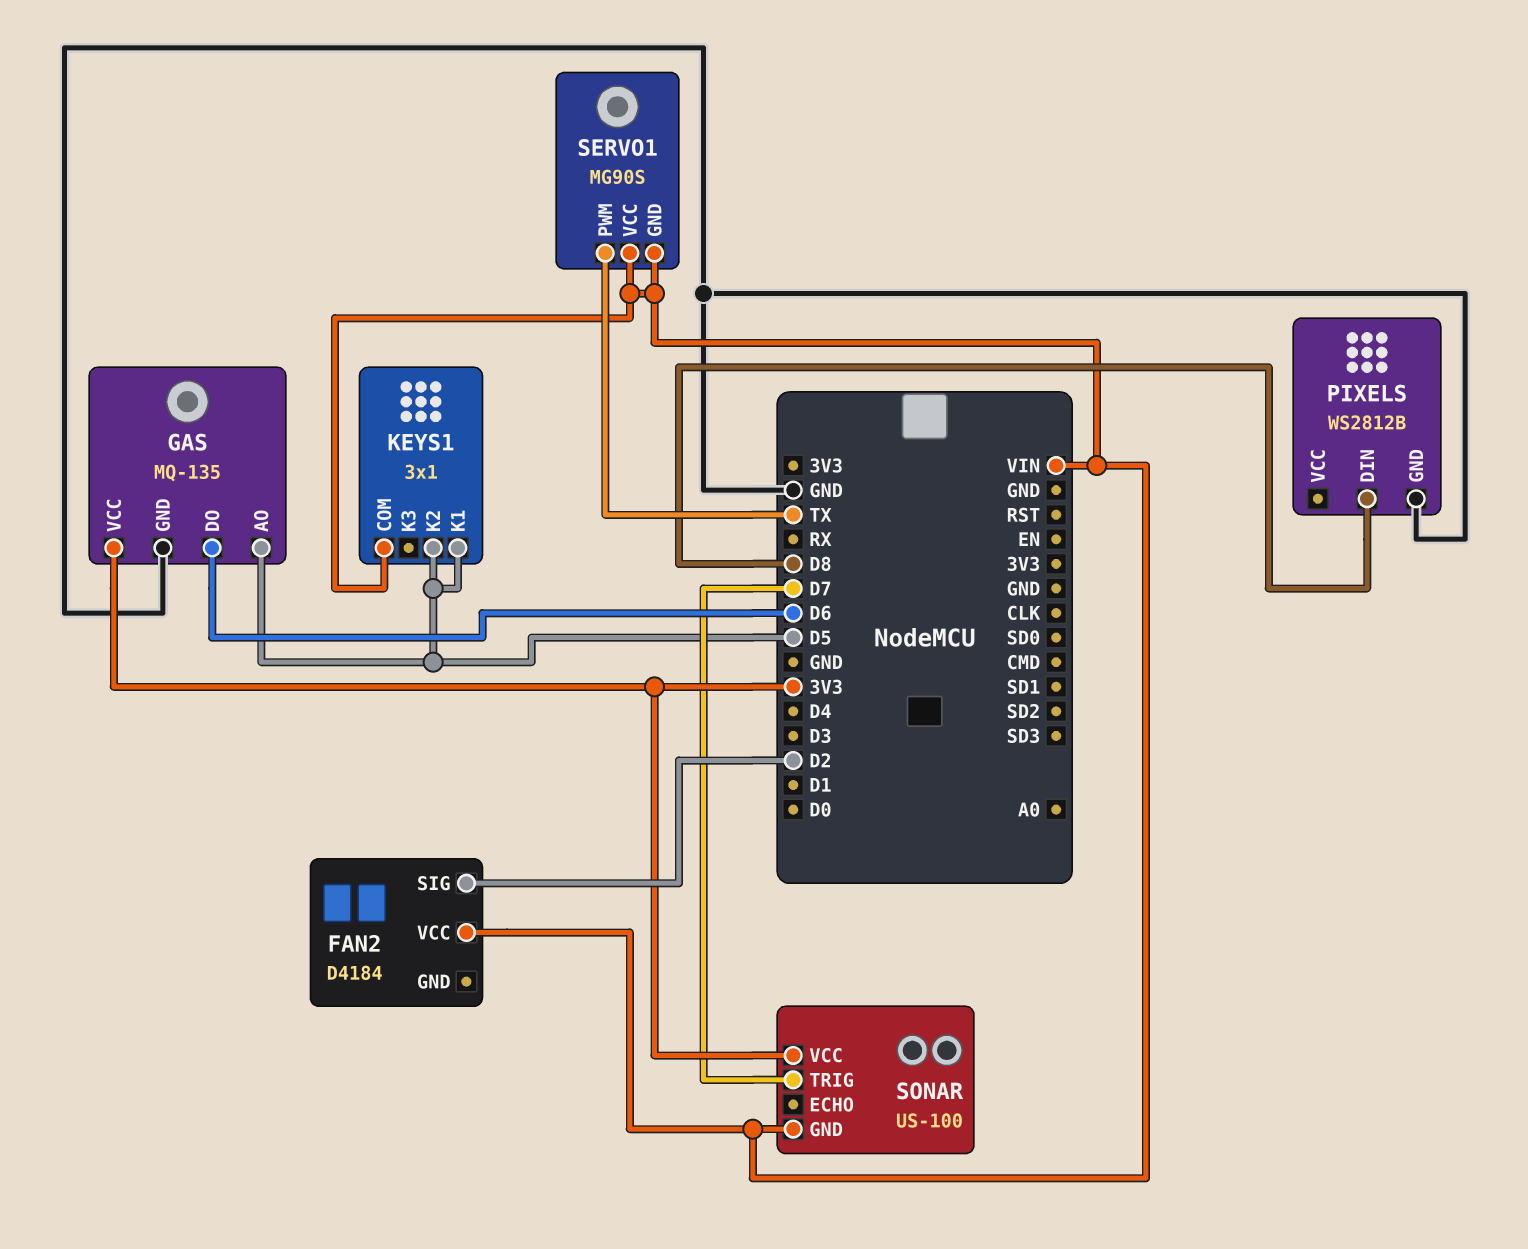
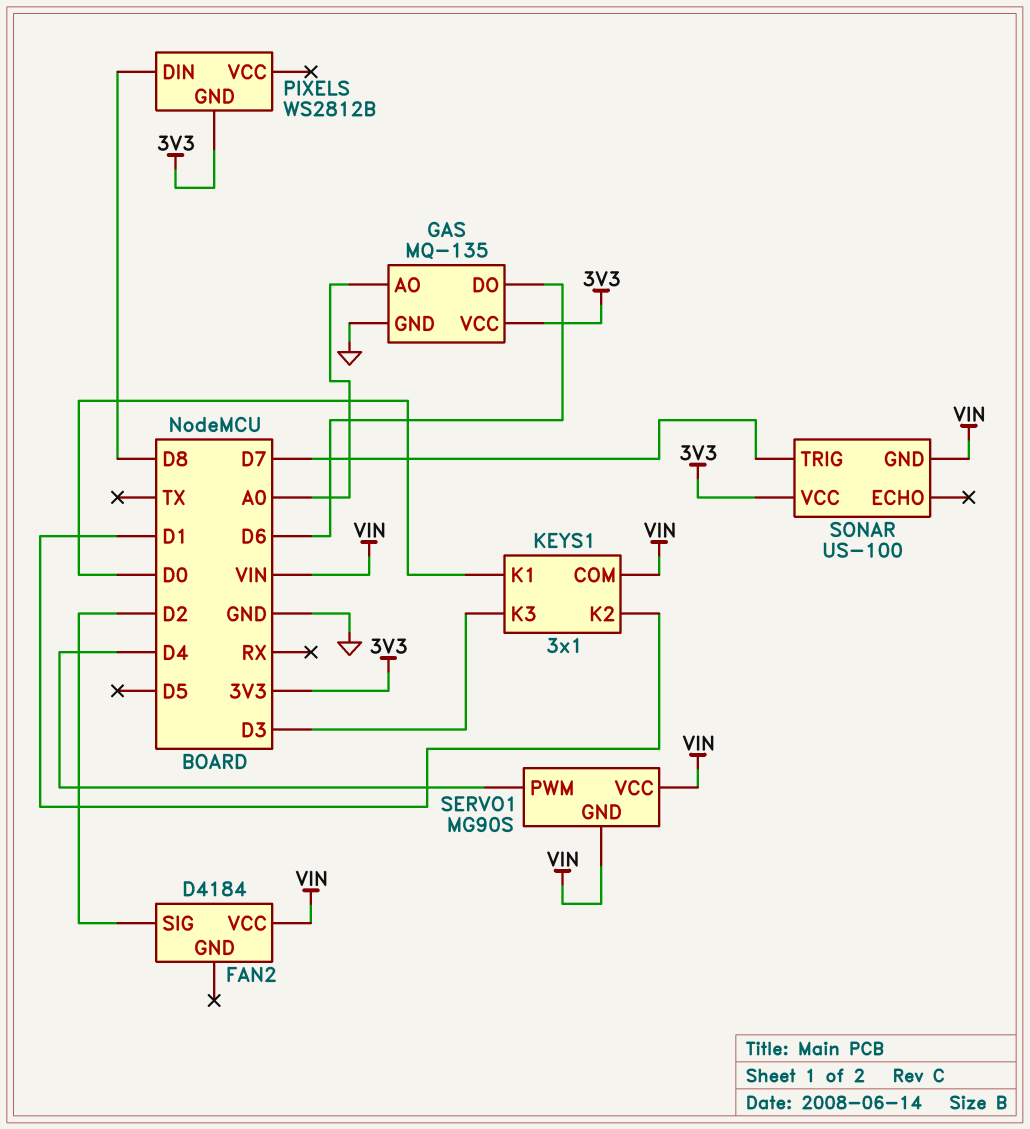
GAS pin AO: D5 -> A0
KEYS1 pin K1: D5 -> D0
KEYS1 pin K2: D5 -> D1
KEYS1 pin K3: none -> D3
PIXELS pin GND: GND -> 3V3
SERVO1 pin PWM: TX -> D4

